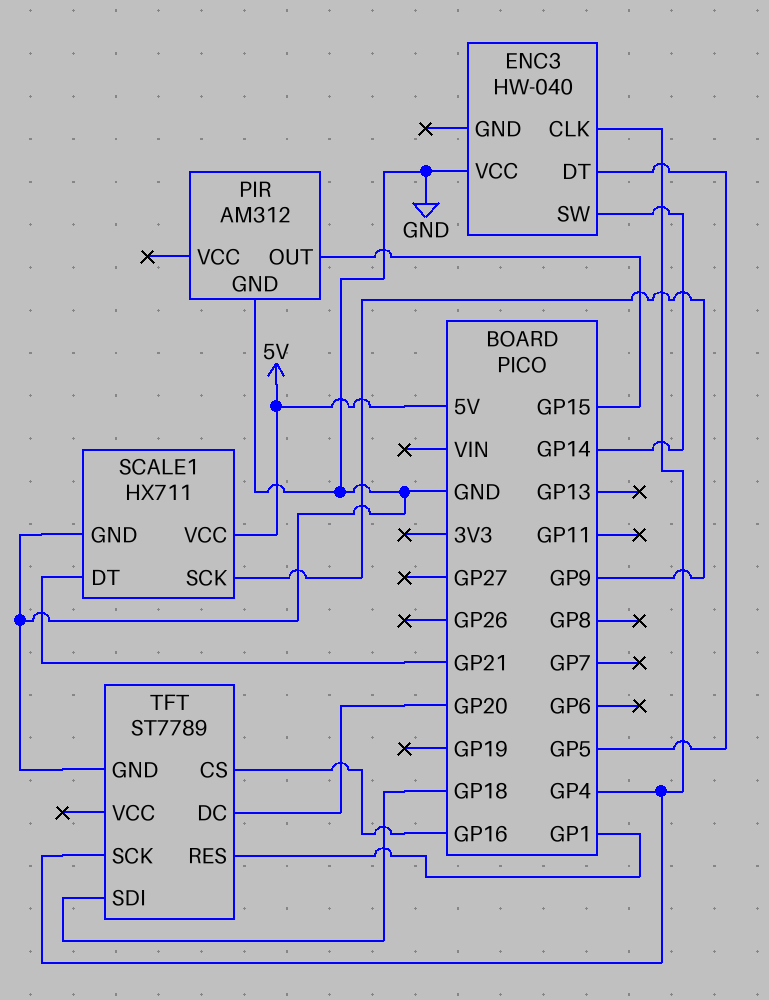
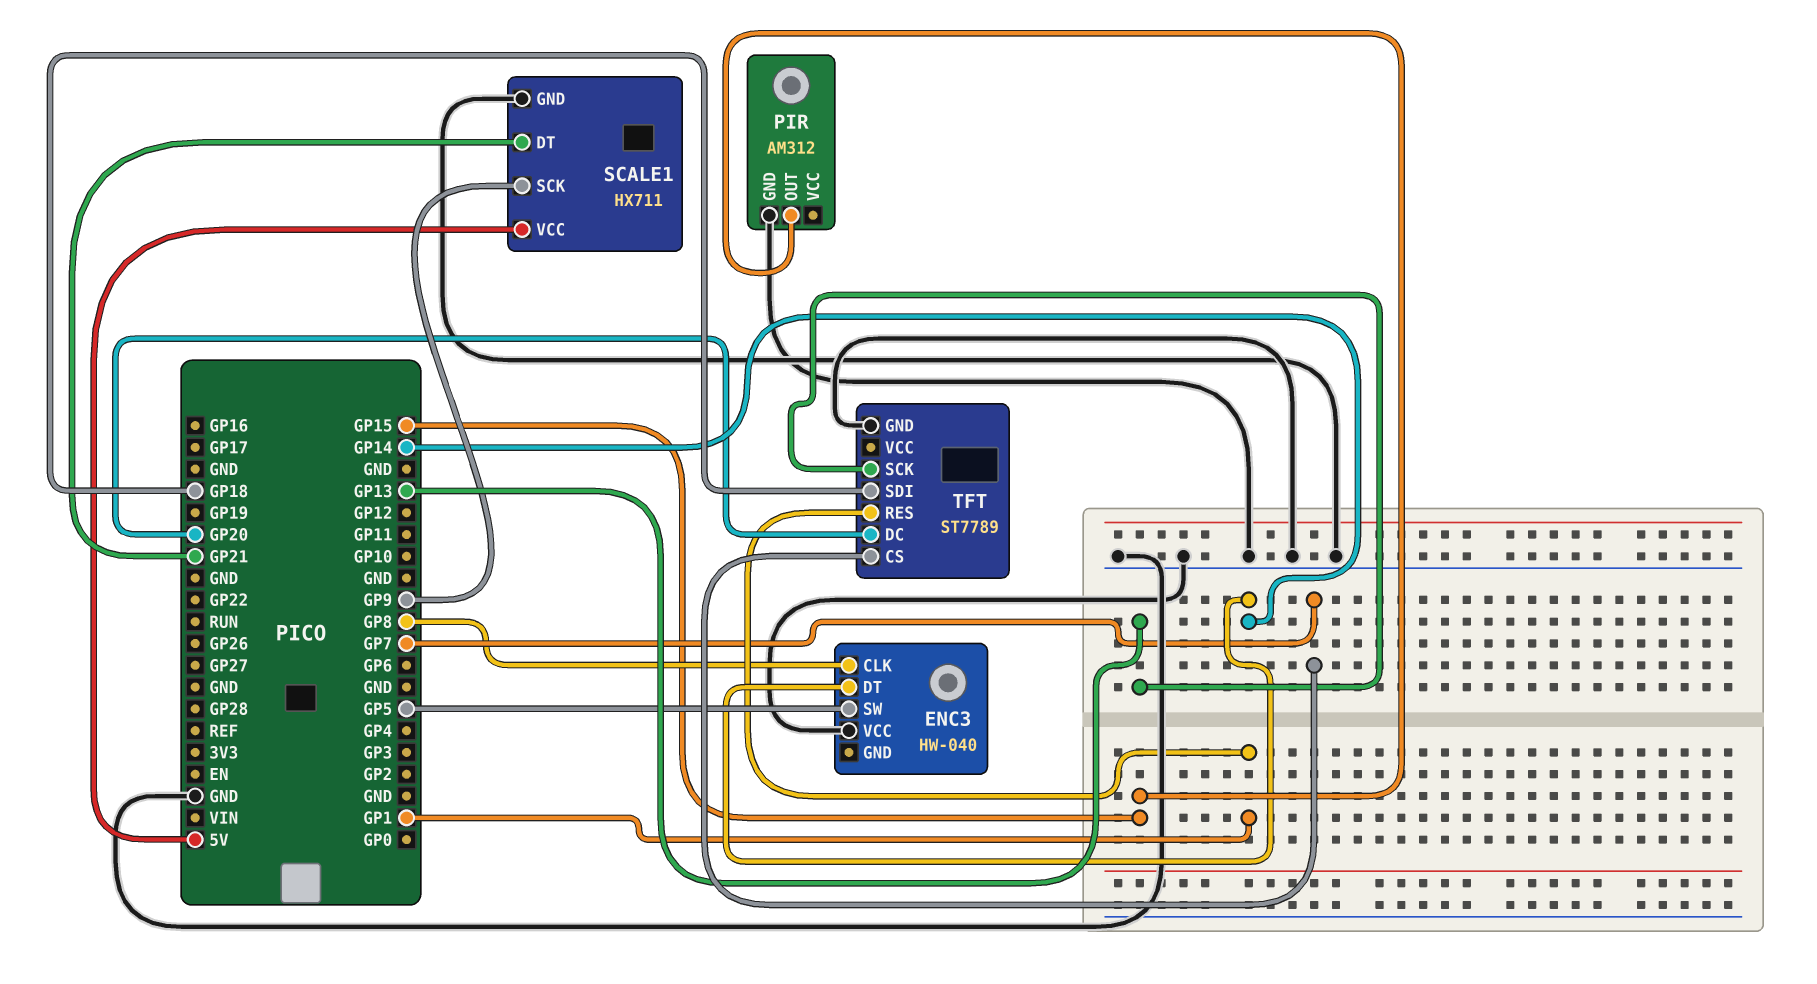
ENC3 pin CLK: GP4 -> GP8
ENC3 pin DT: GP5 -> GP14
ENC3 pin SW: GP14 -> GP5
TFT pin CS: GP16 -> GP7
TFT pin SCK: GP4 -> GP13

